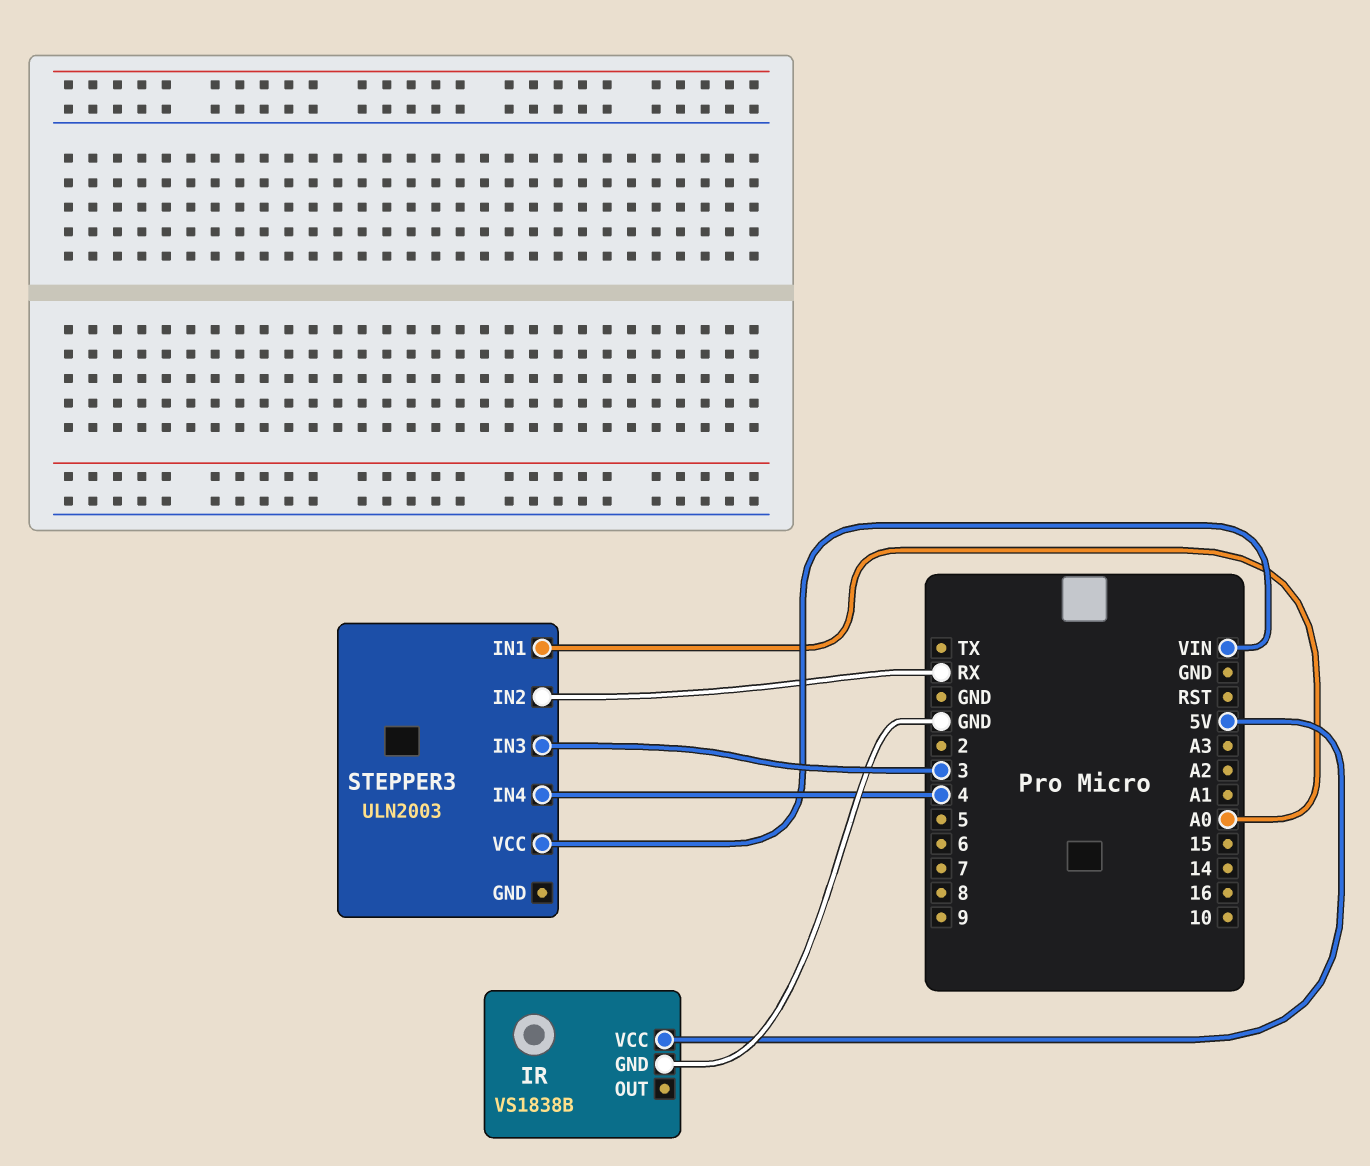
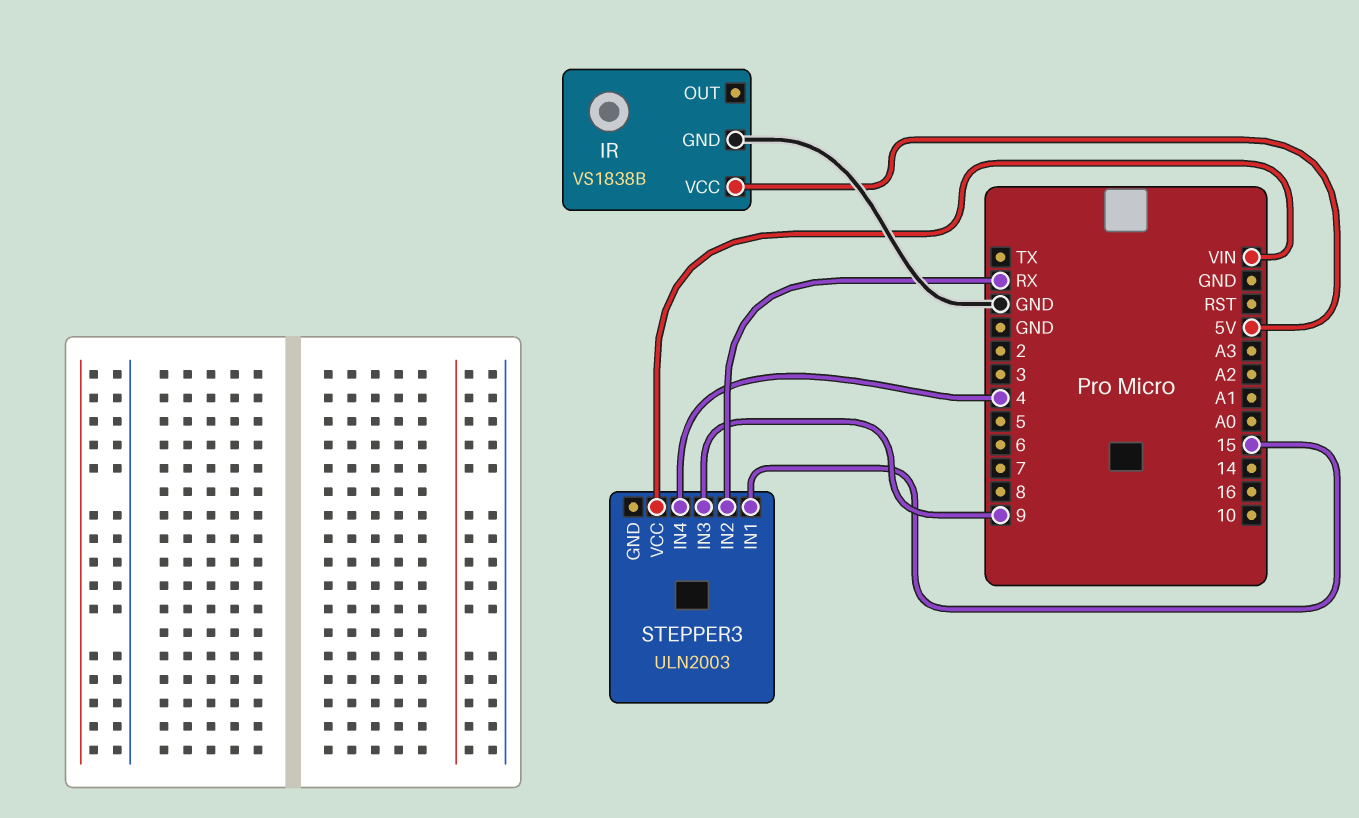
STEPPER3 pin IN1: A0 -> 15
STEPPER3 pin IN3: 3 -> 9

